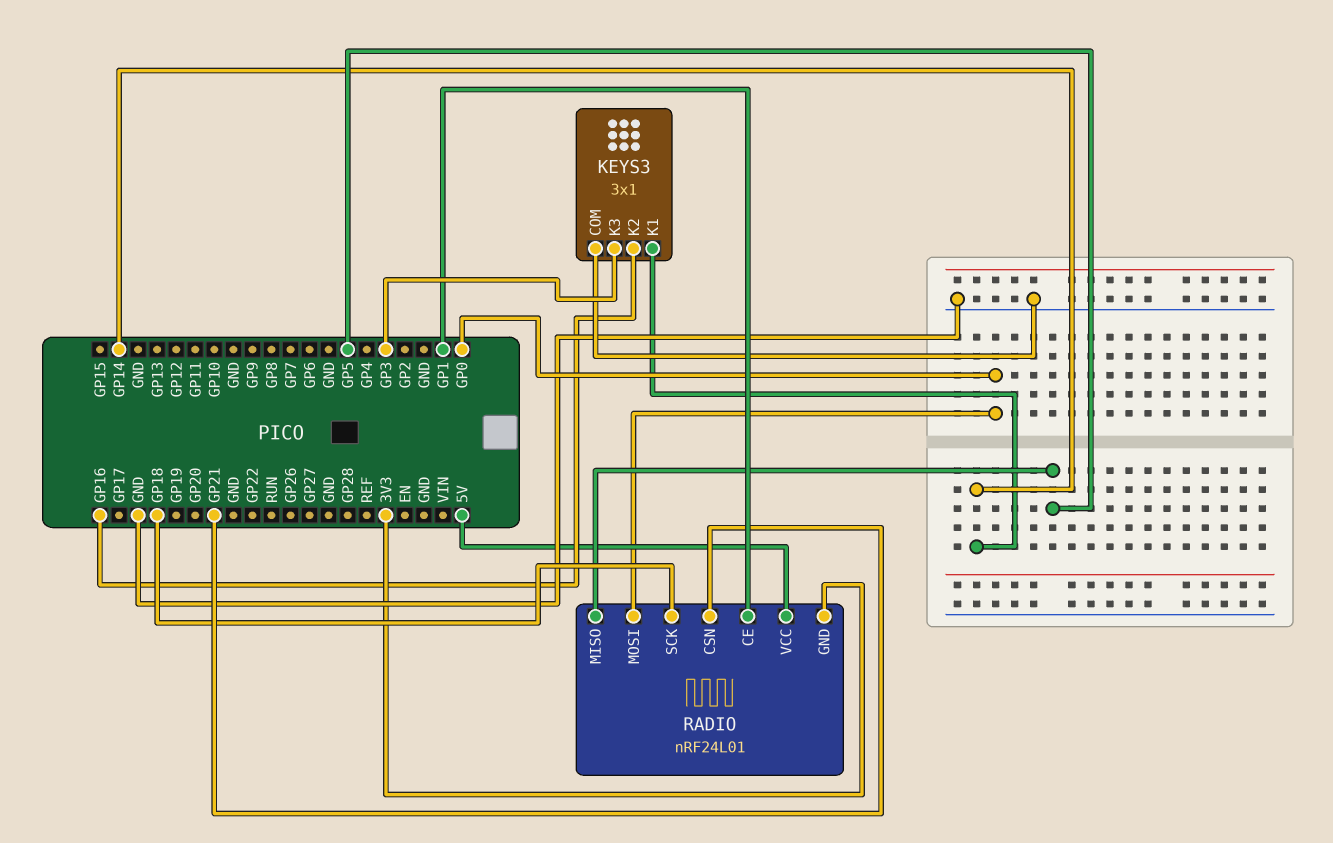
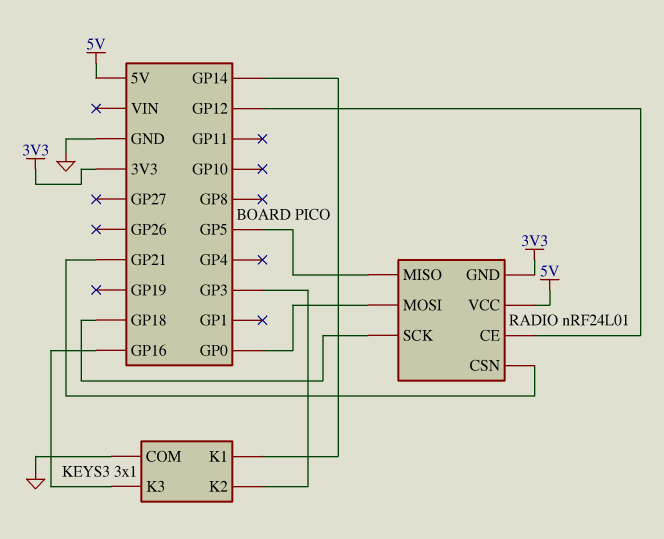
KEYS3 pin K2: GP16 -> GP3
KEYS3 pin K3: GP3 -> GP16
RADIO pin CE: GP1 -> GP12

